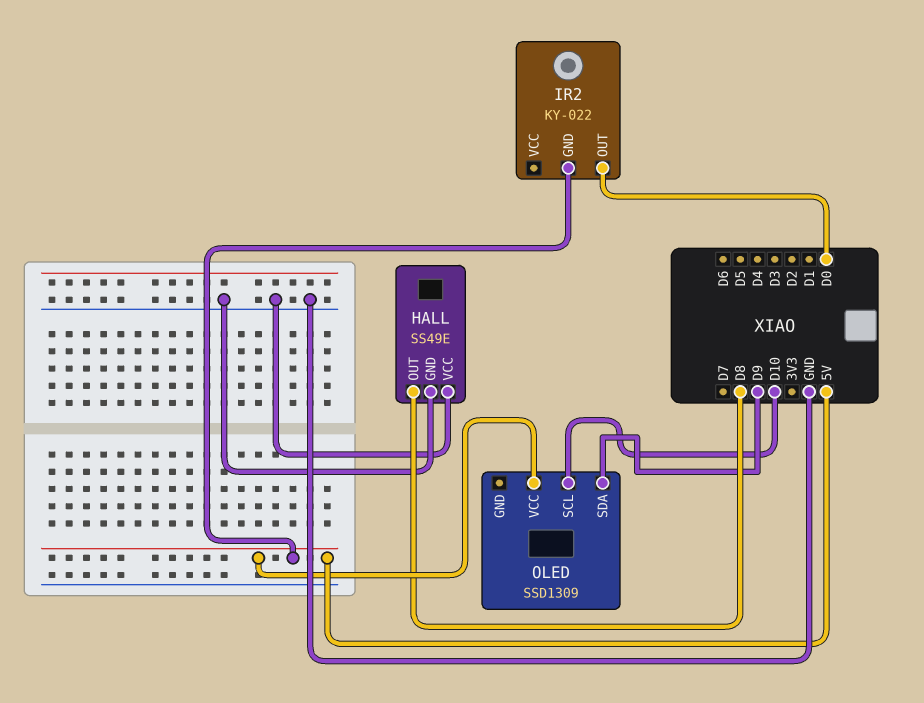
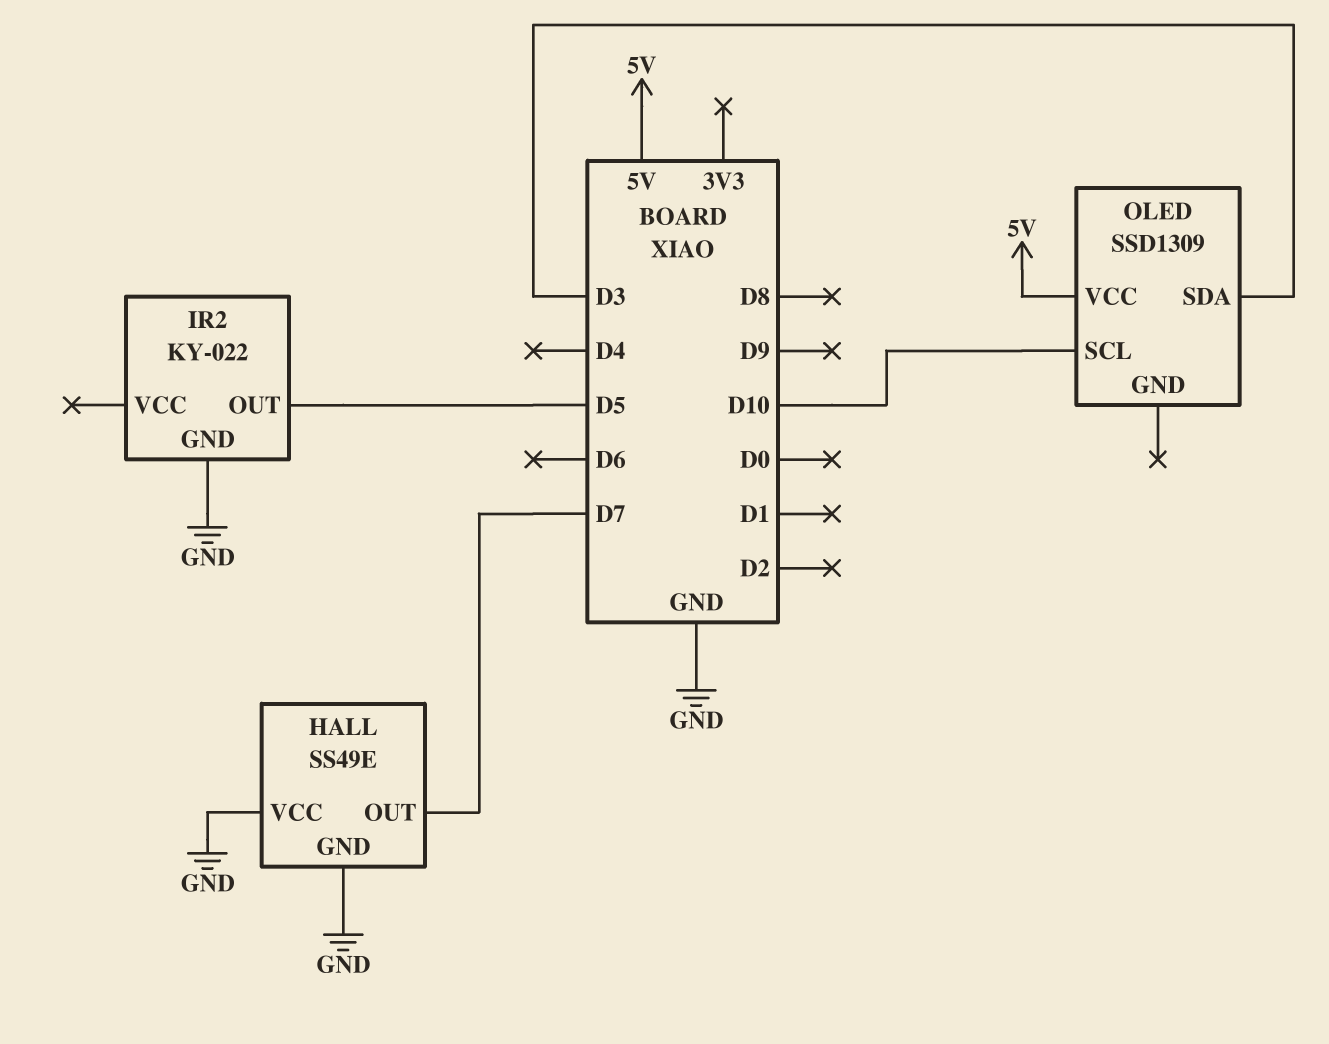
HALL pin OUT: D8 -> D7
IR2 pin GND: 5V -> GND
IR2 pin OUT: D0 -> D5
OLED pin SDA: D9 -> D3

